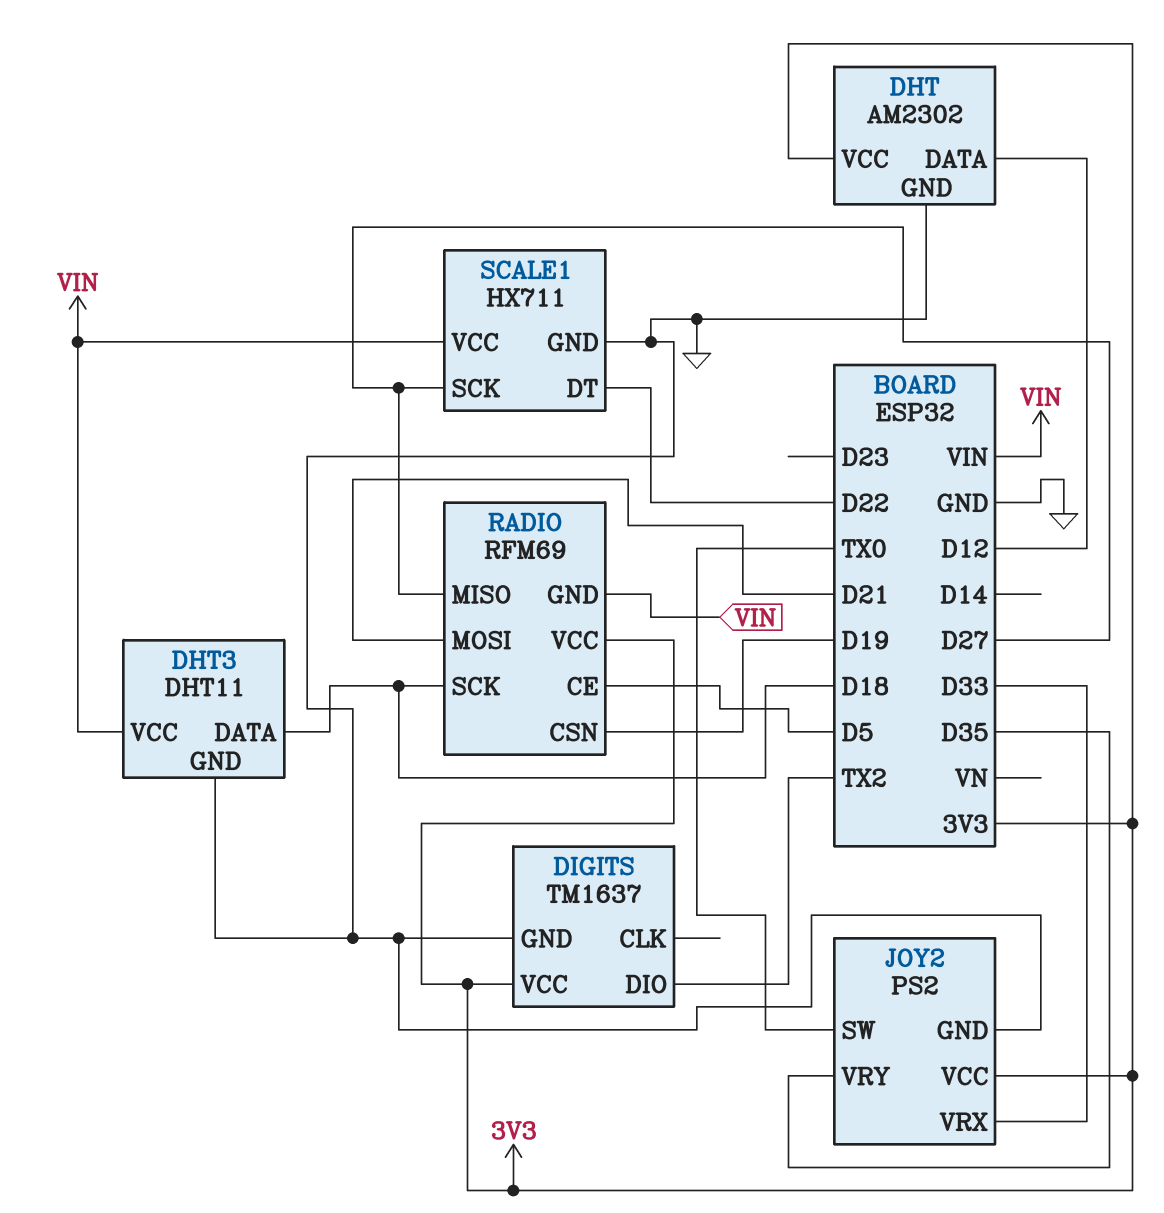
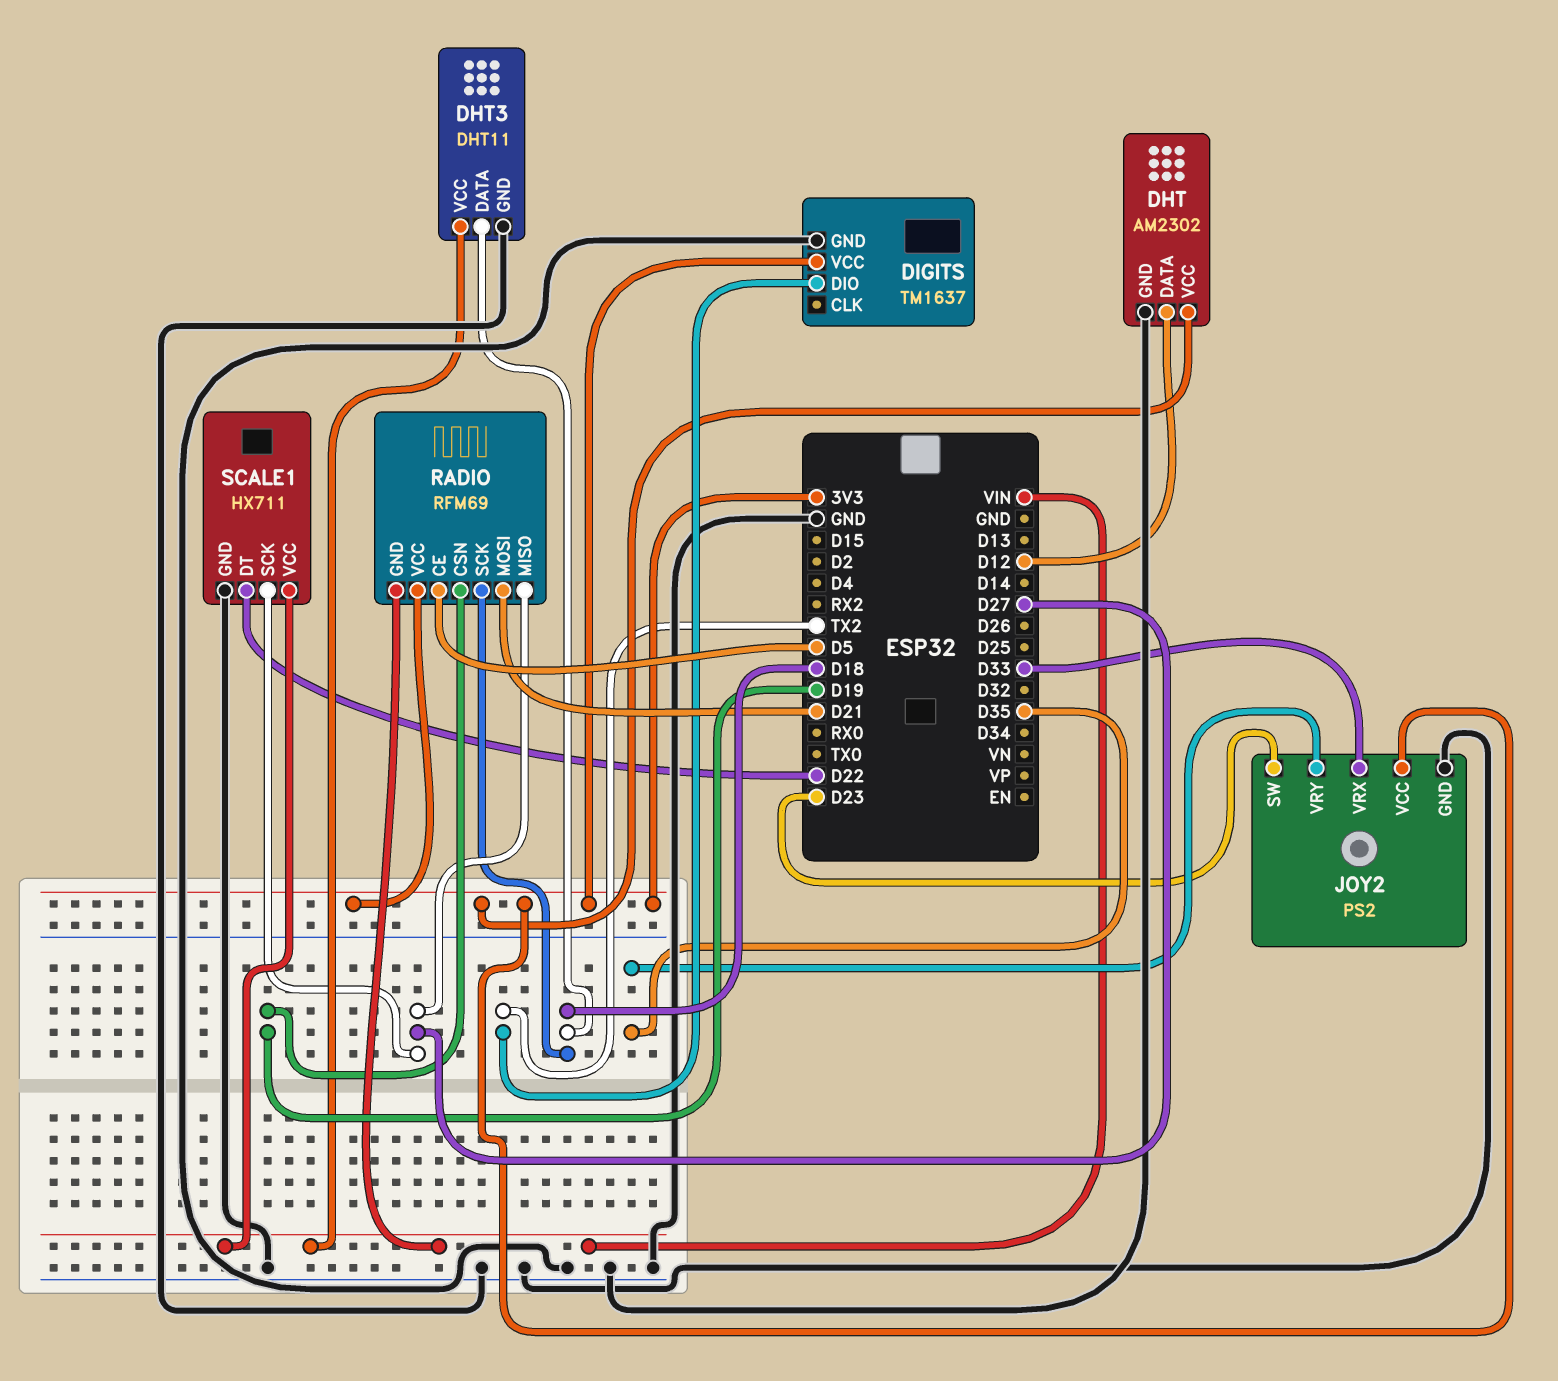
JOY2 pin SW: TX0 -> D23

